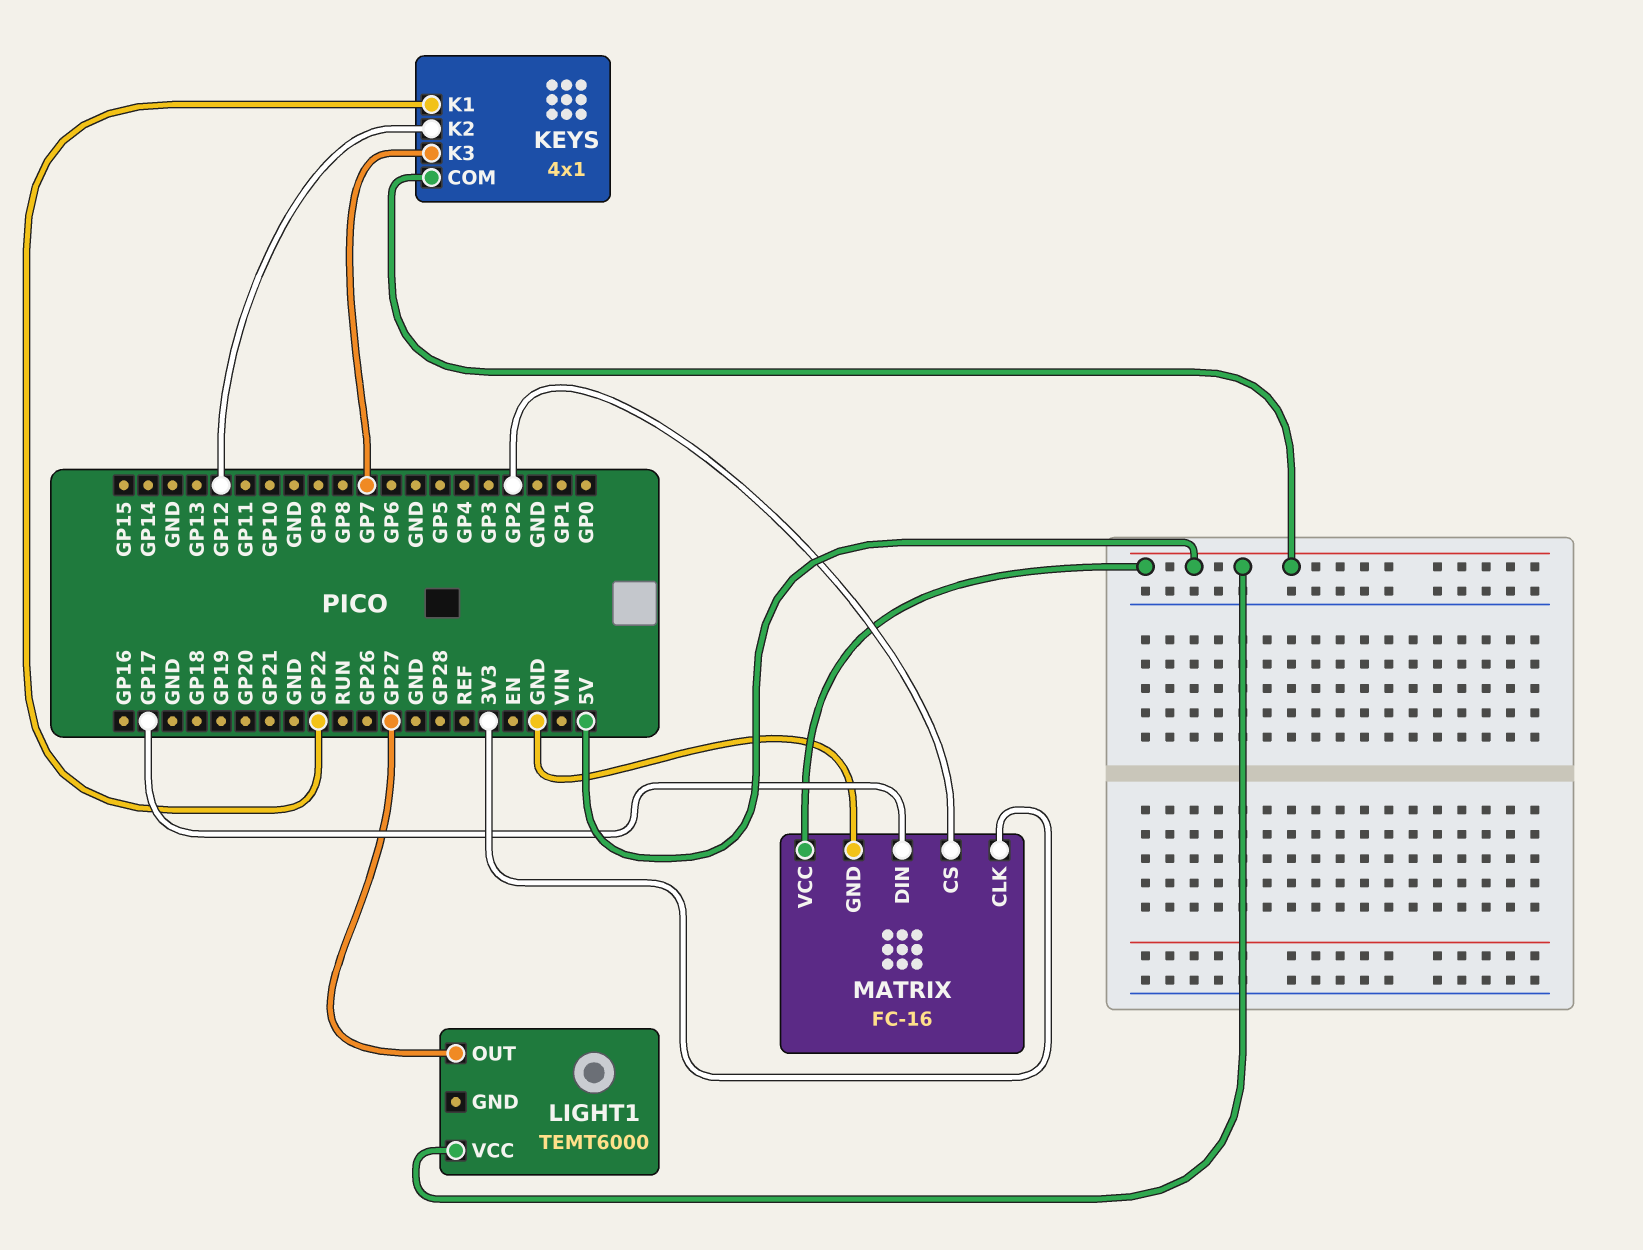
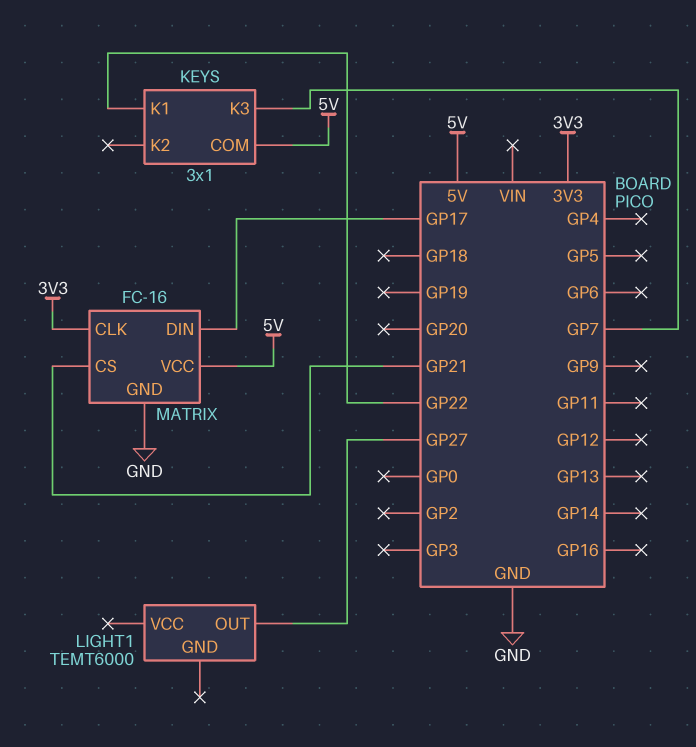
KEYS: 4x1 -> 3x1
KEYS pin K2: GP12 -> none
LIGHT1 pin VCC: 5V -> none
MATRIX pin CS: GP2 -> GP21

